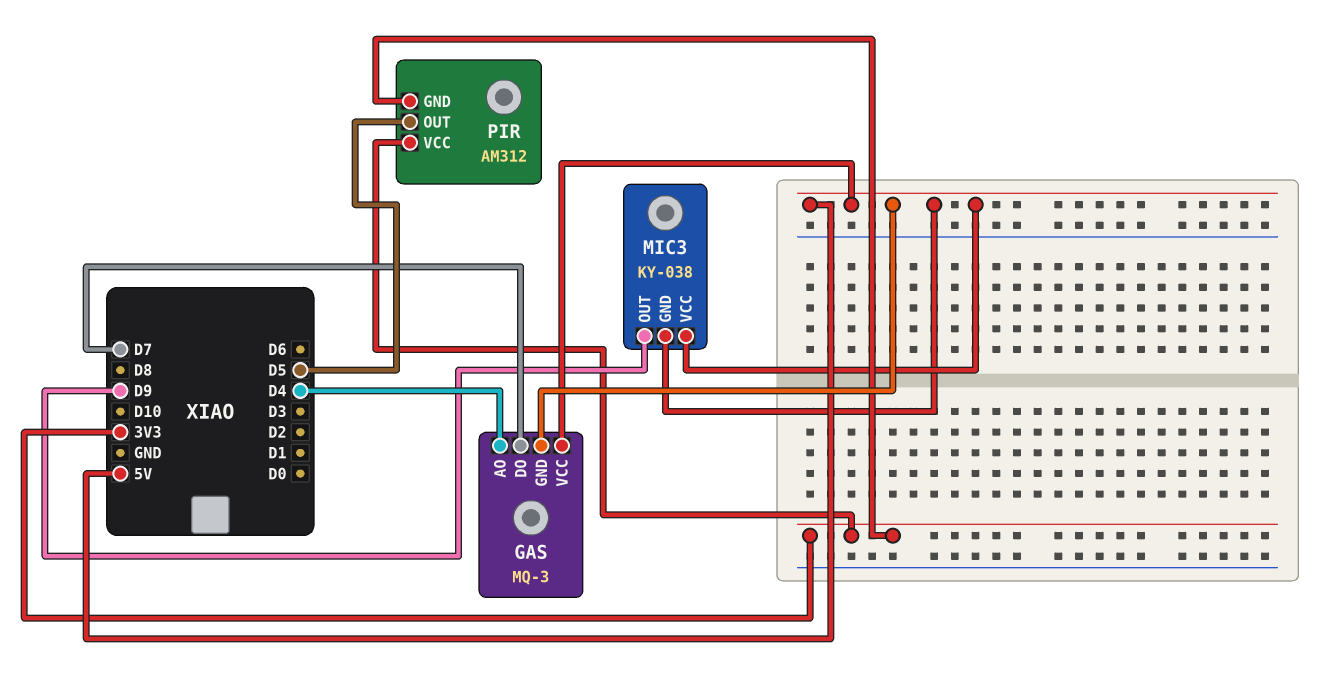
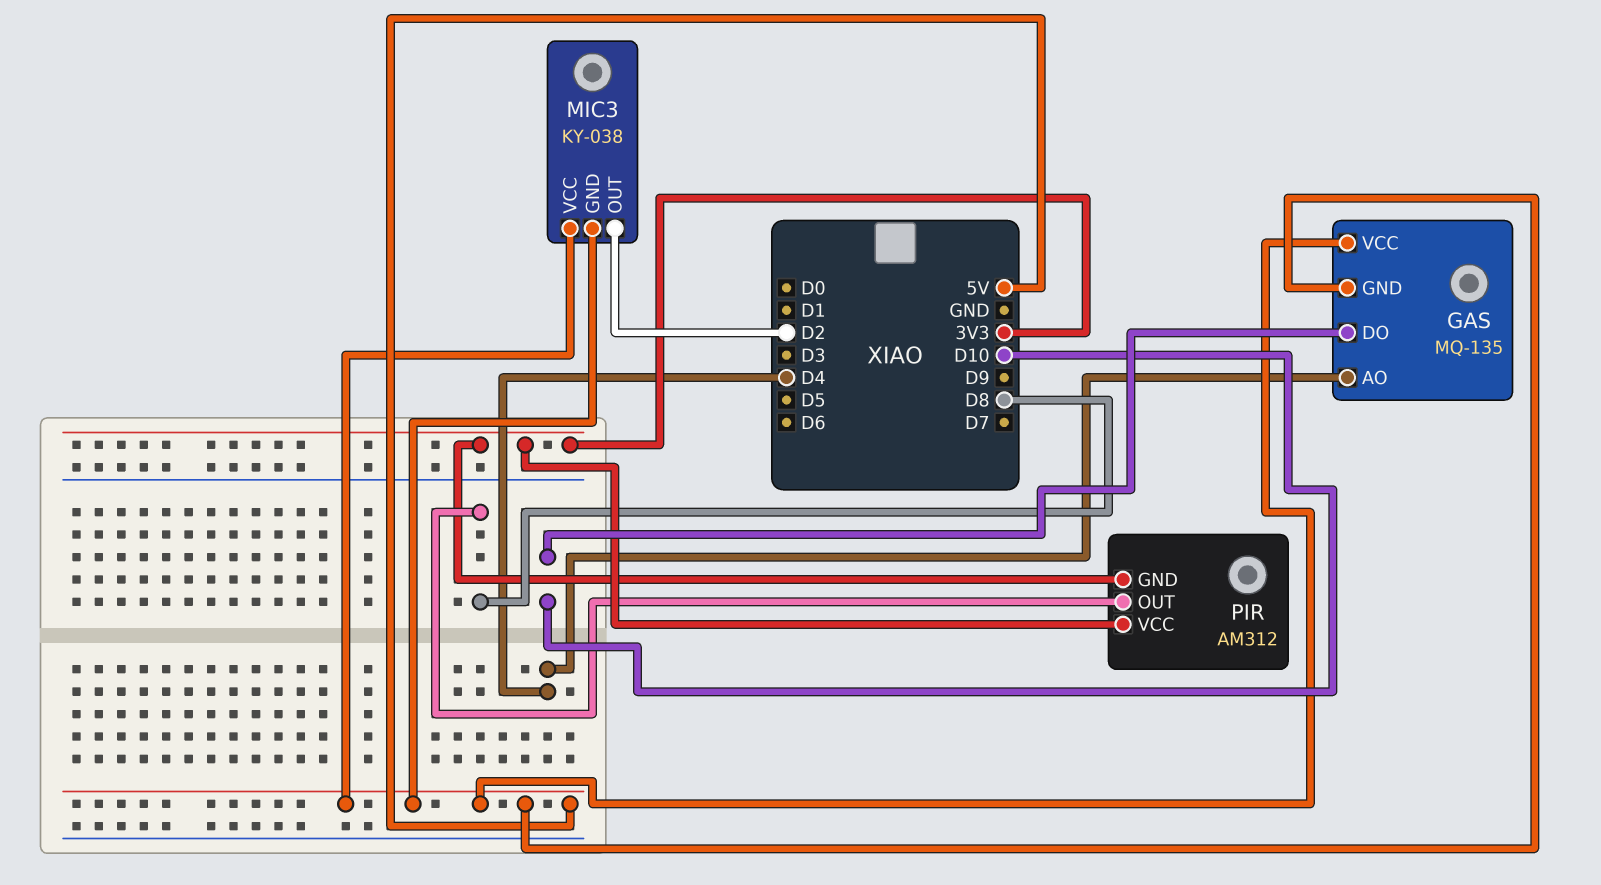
GAS: MQ-3 -> MQ-135
GAS pin DO: D7 -> D10
MIC3 pin OUT: D9 -> D2
PIR pin OUT: D5 -> D8

